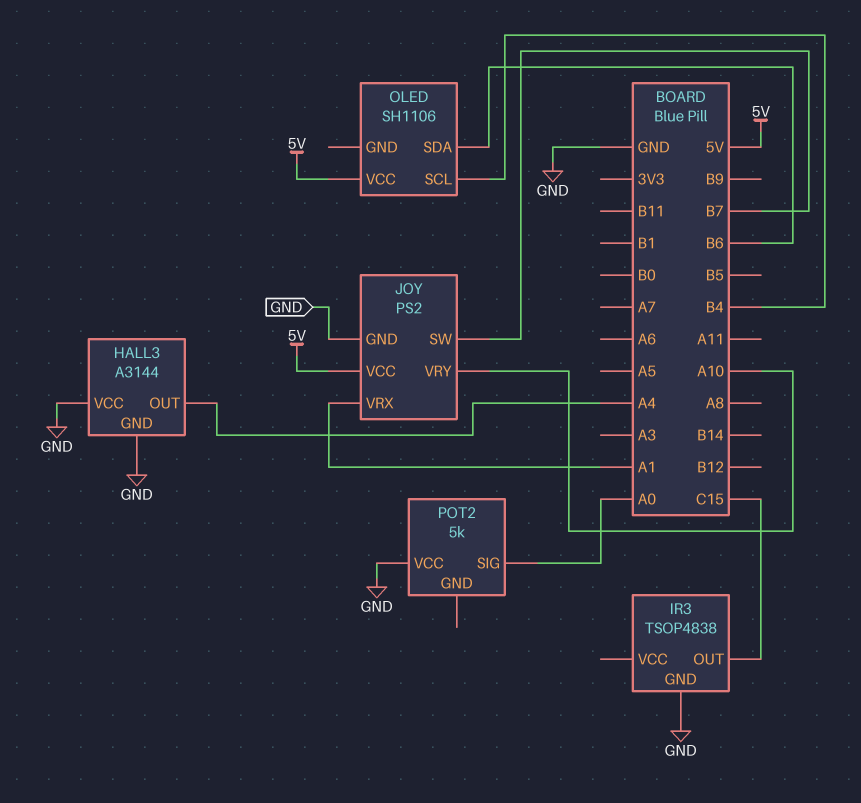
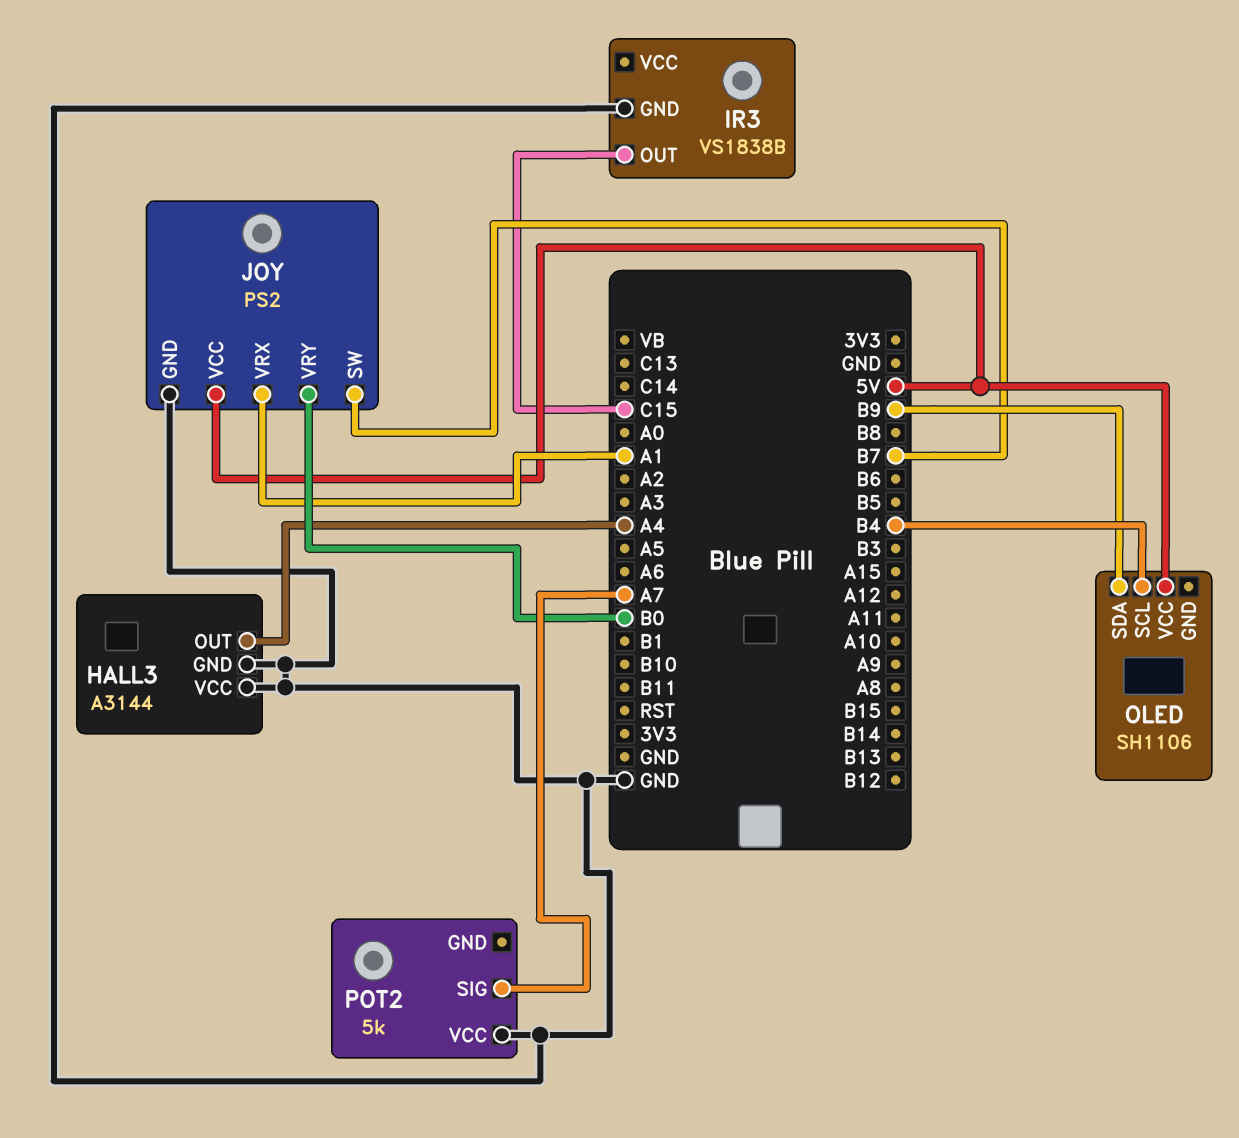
IR3: TSOP4838 -> VS1838B
JOY pin VRY: A10 -> B0
OLED pin SDA: B6 -> B9
POT2 pin SIG: A0 -> A7

